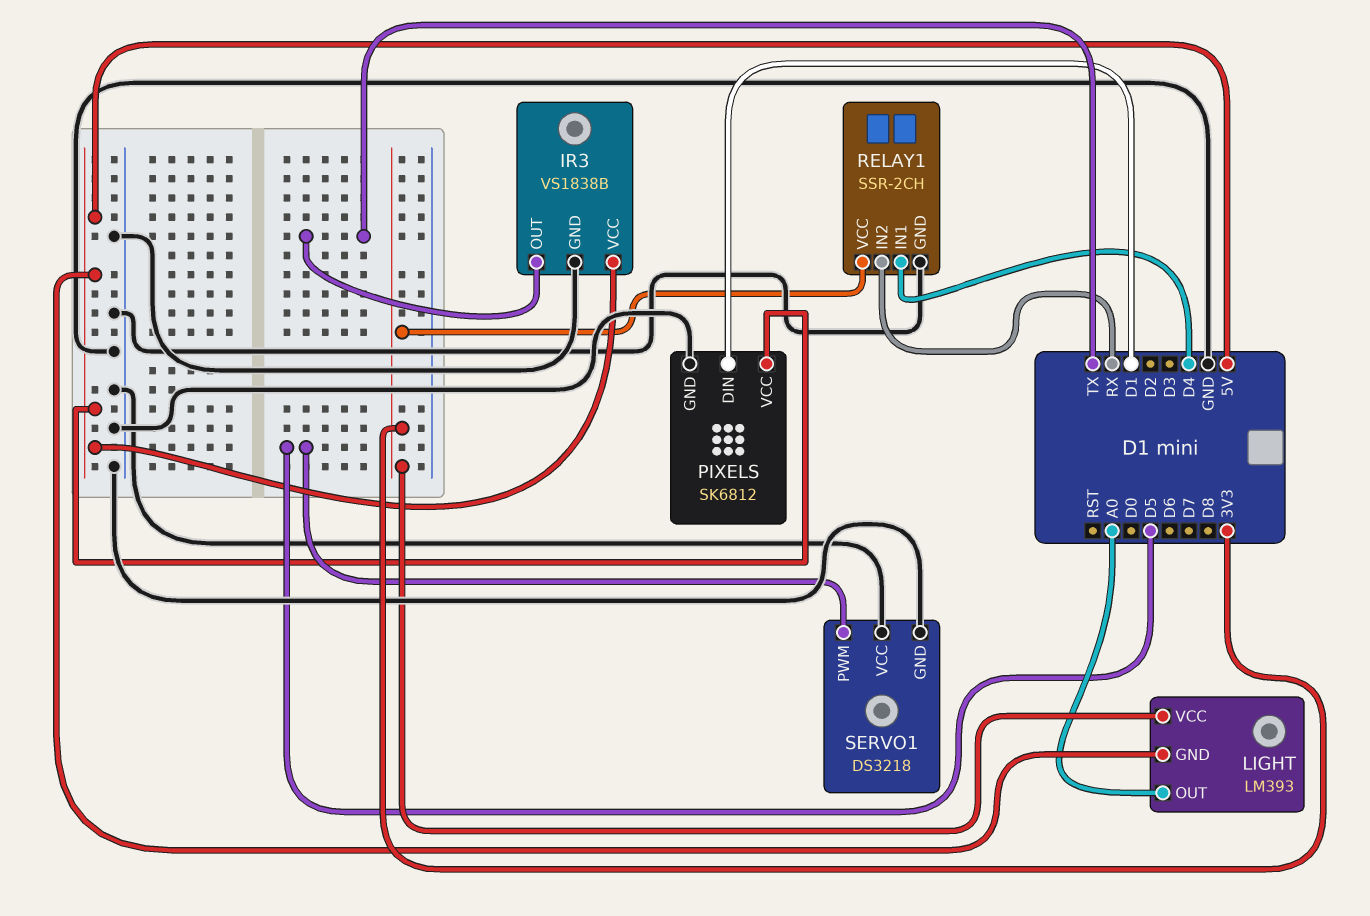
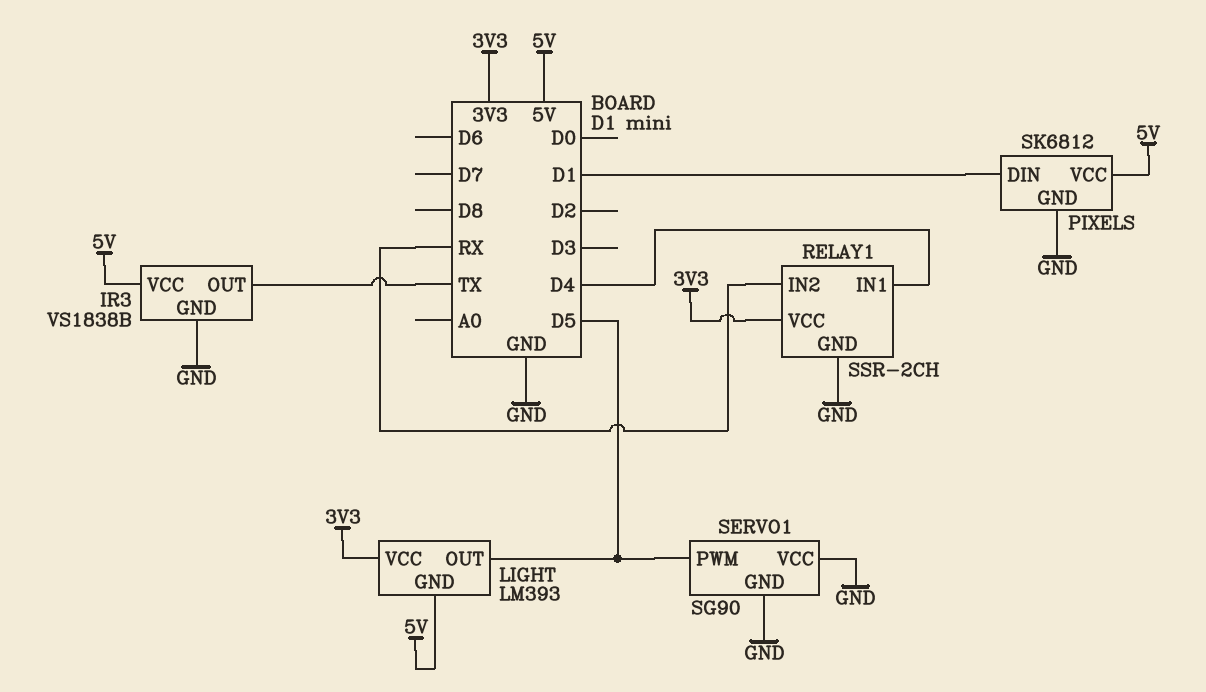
LIGHT pin OUT: A0 -> D5
SERVO1: DS3218 -> SG90

